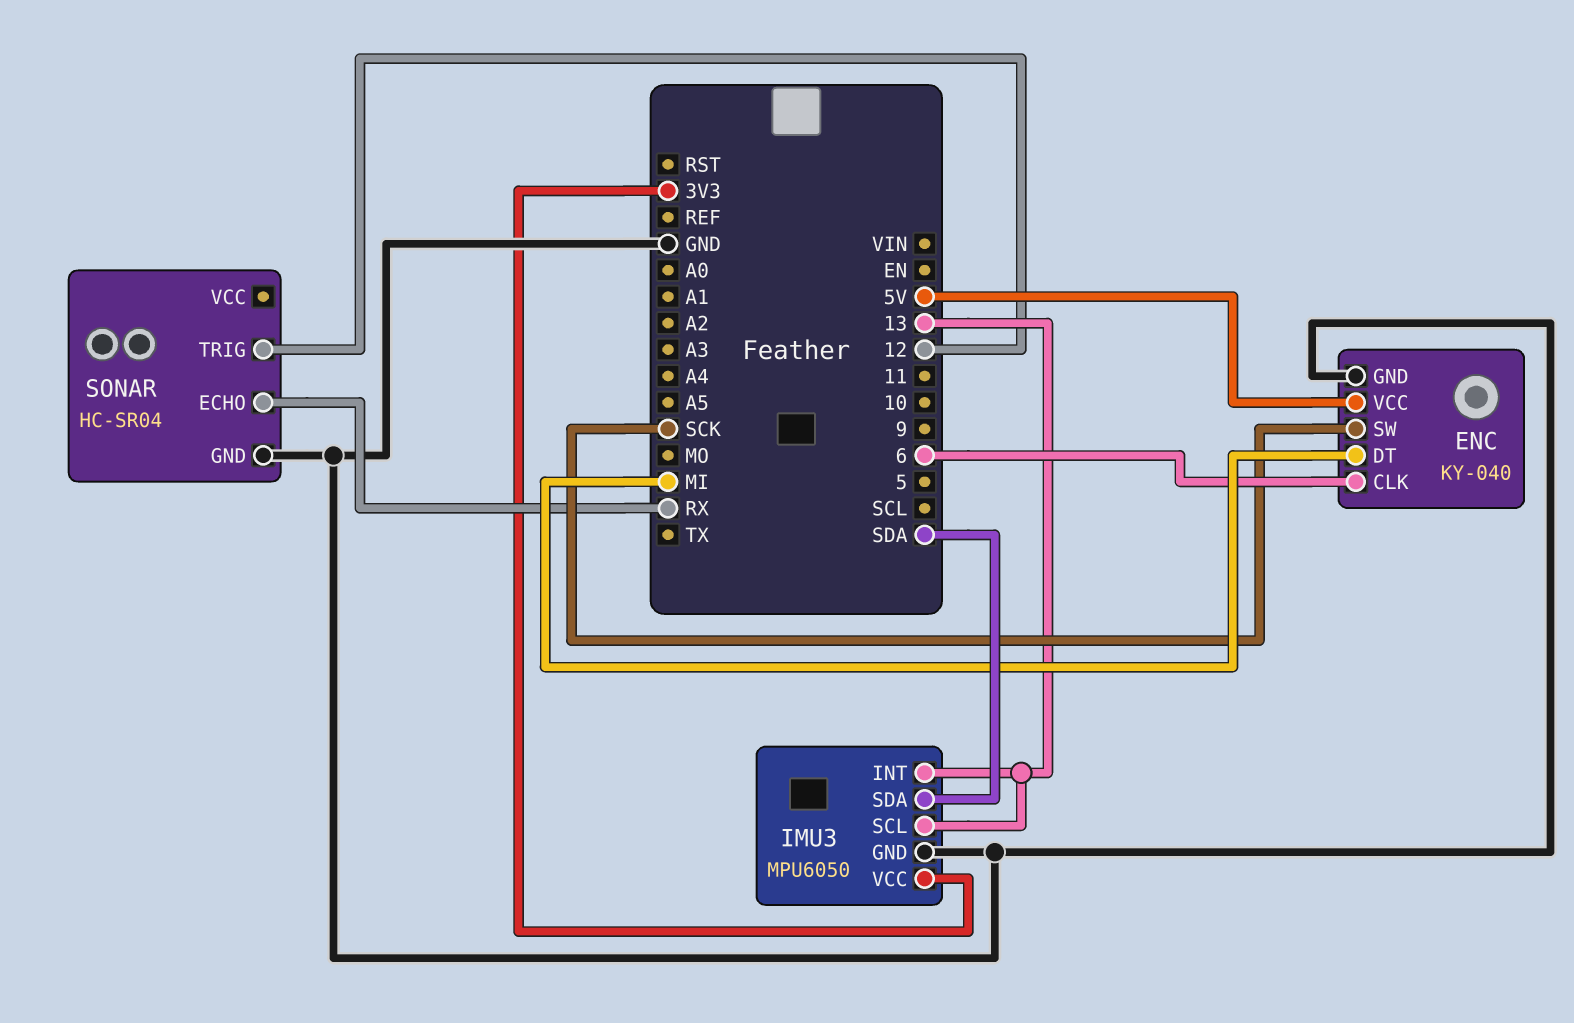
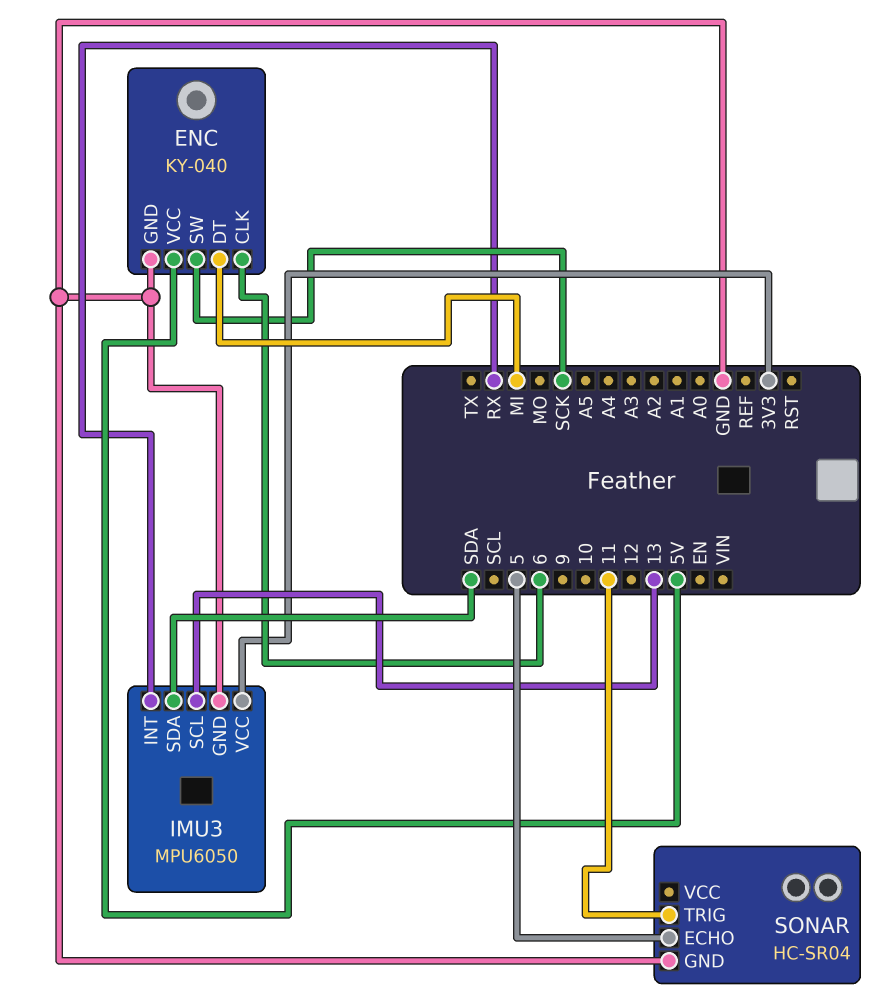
IMU3 pin INT: 13 -> RX
SONAR pin ECHO: RX -> 5
SONAR pin TRIG: 12 -> 11

